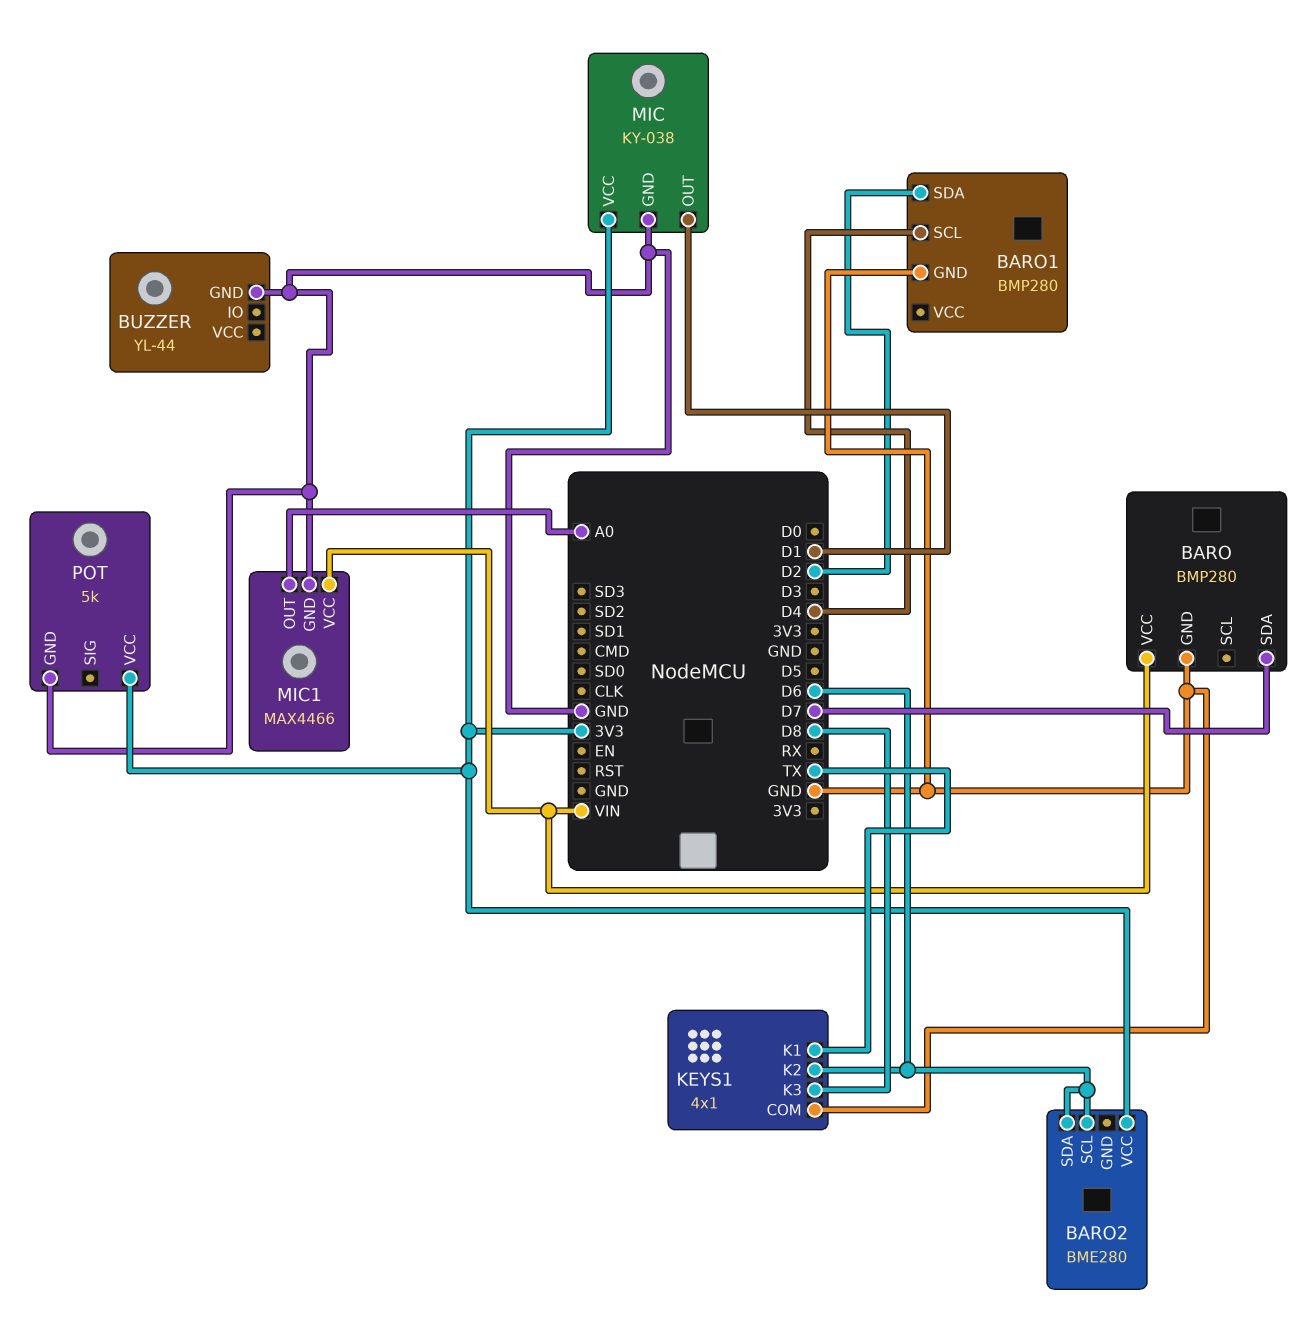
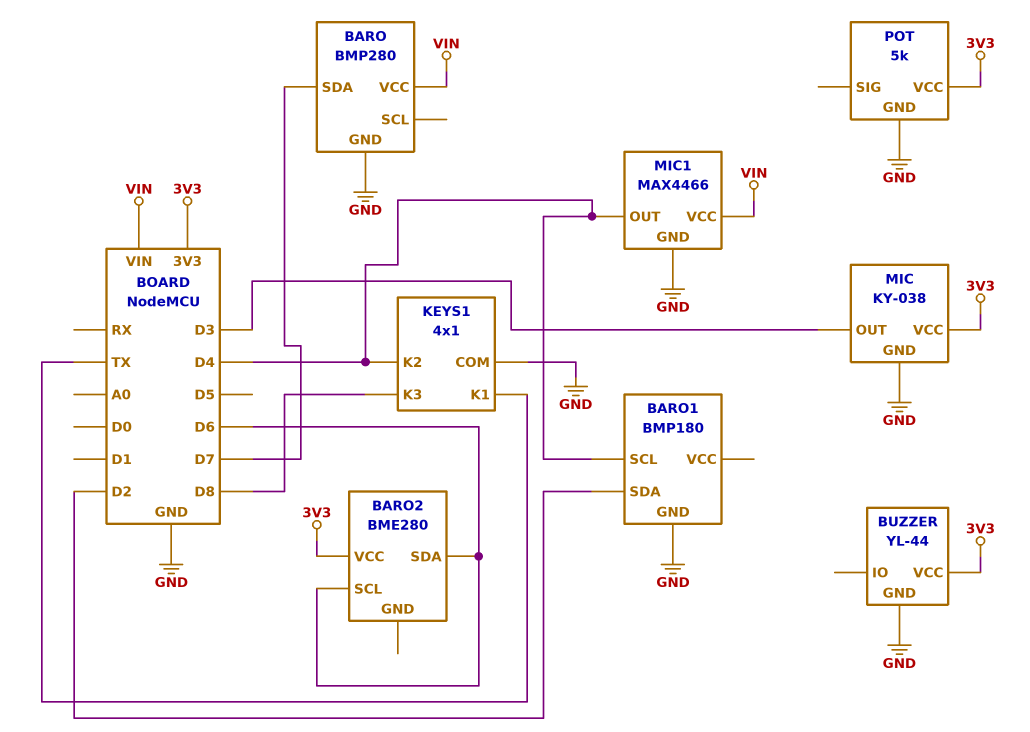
BARO1: BMP280 -> BMP180
BUZZER pin VCC: none -> 3V3
KEYS1 pin K2: D6 -> D4
MIC pin OUT: D1 -> D3
MIC1 pin OUT: A0 -> D4

